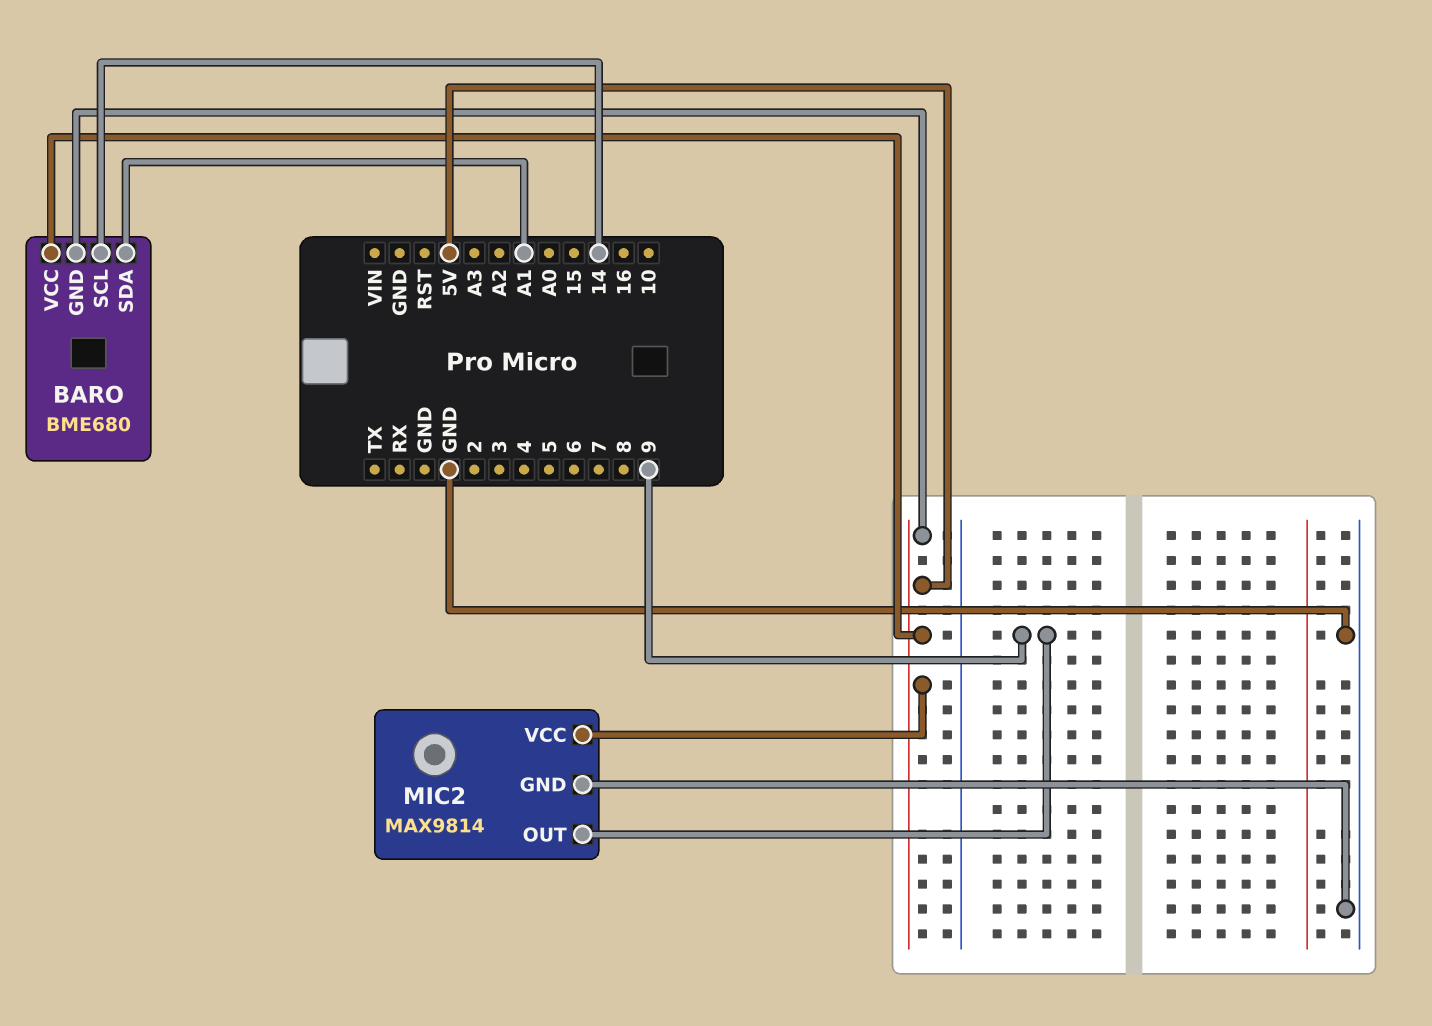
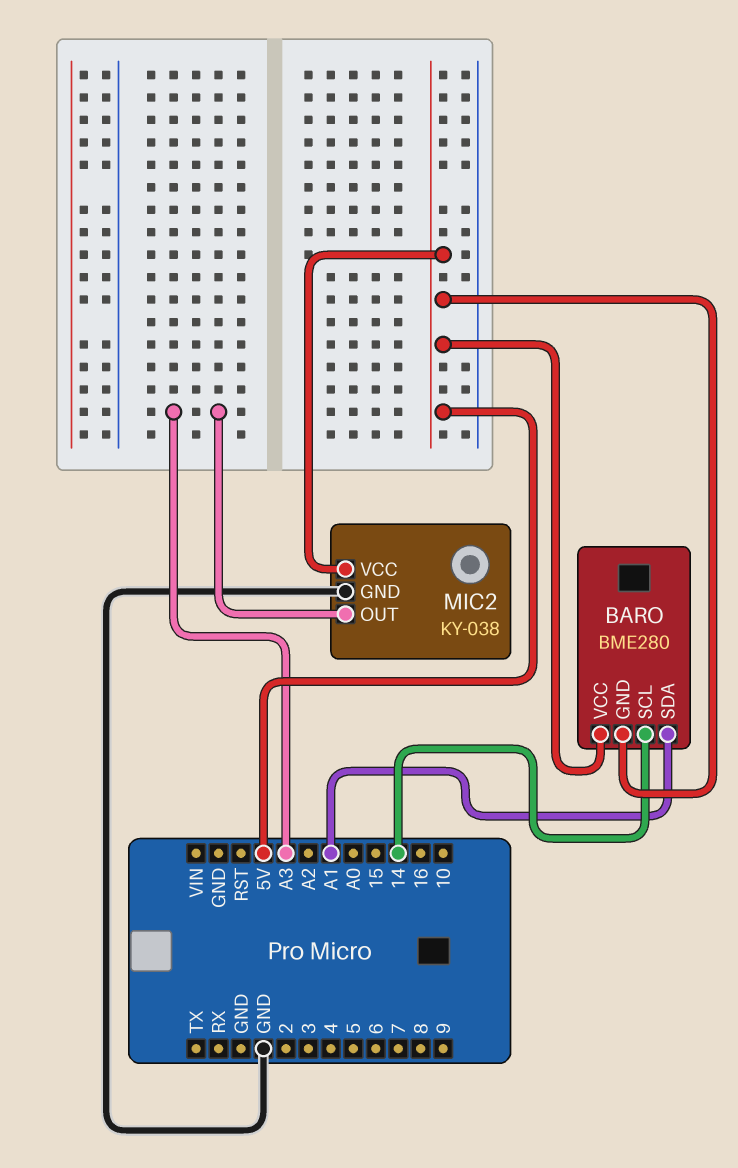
BARO: BME680 -> BME280
MIC2: MAX9814 -> KY-038
MIC2 pin OUT: 9 -> A3

